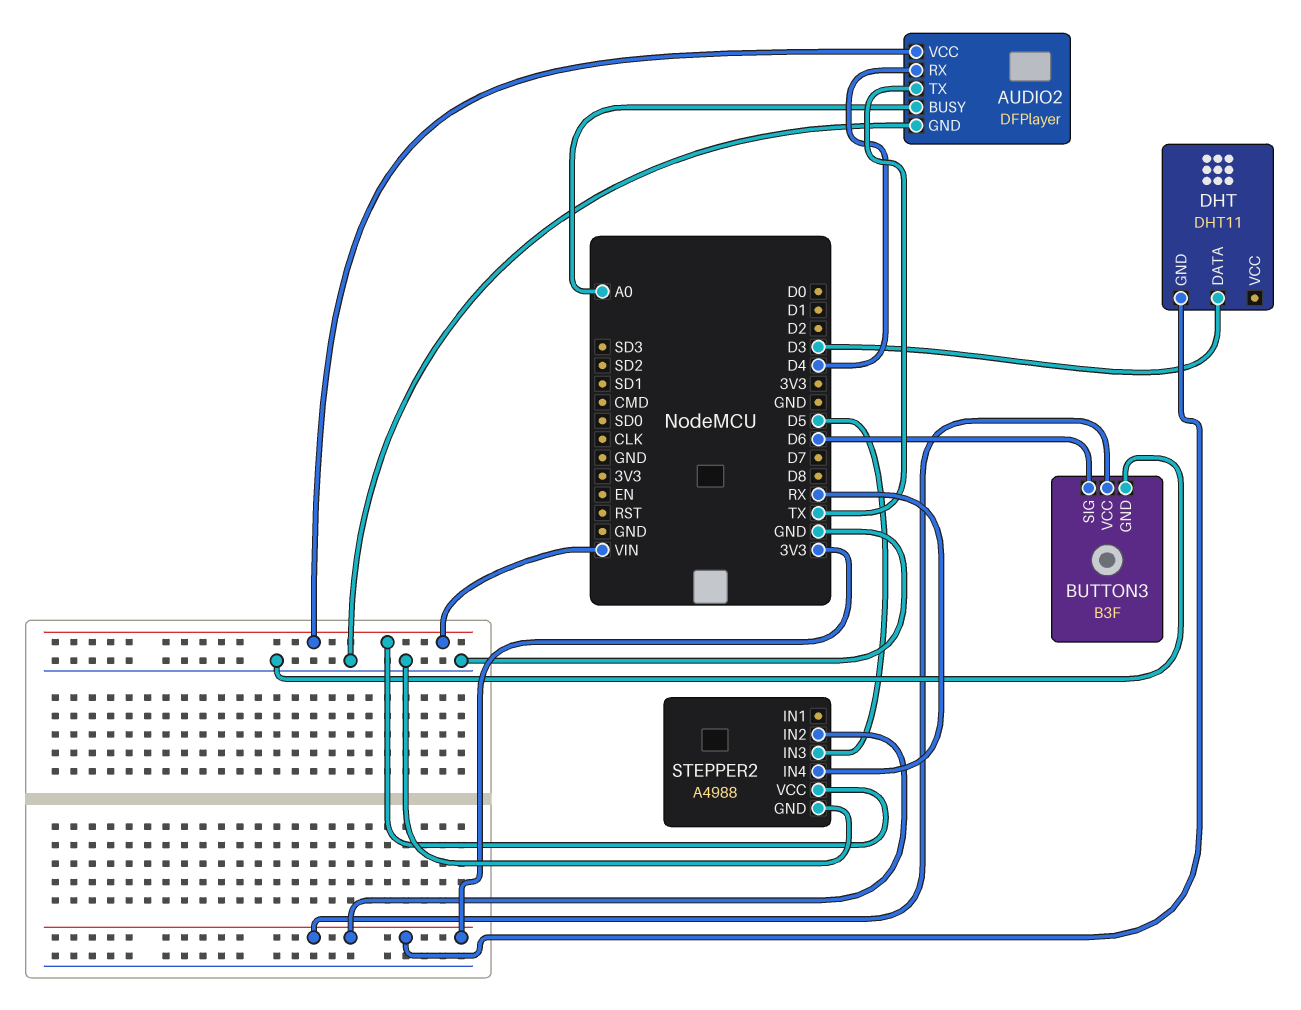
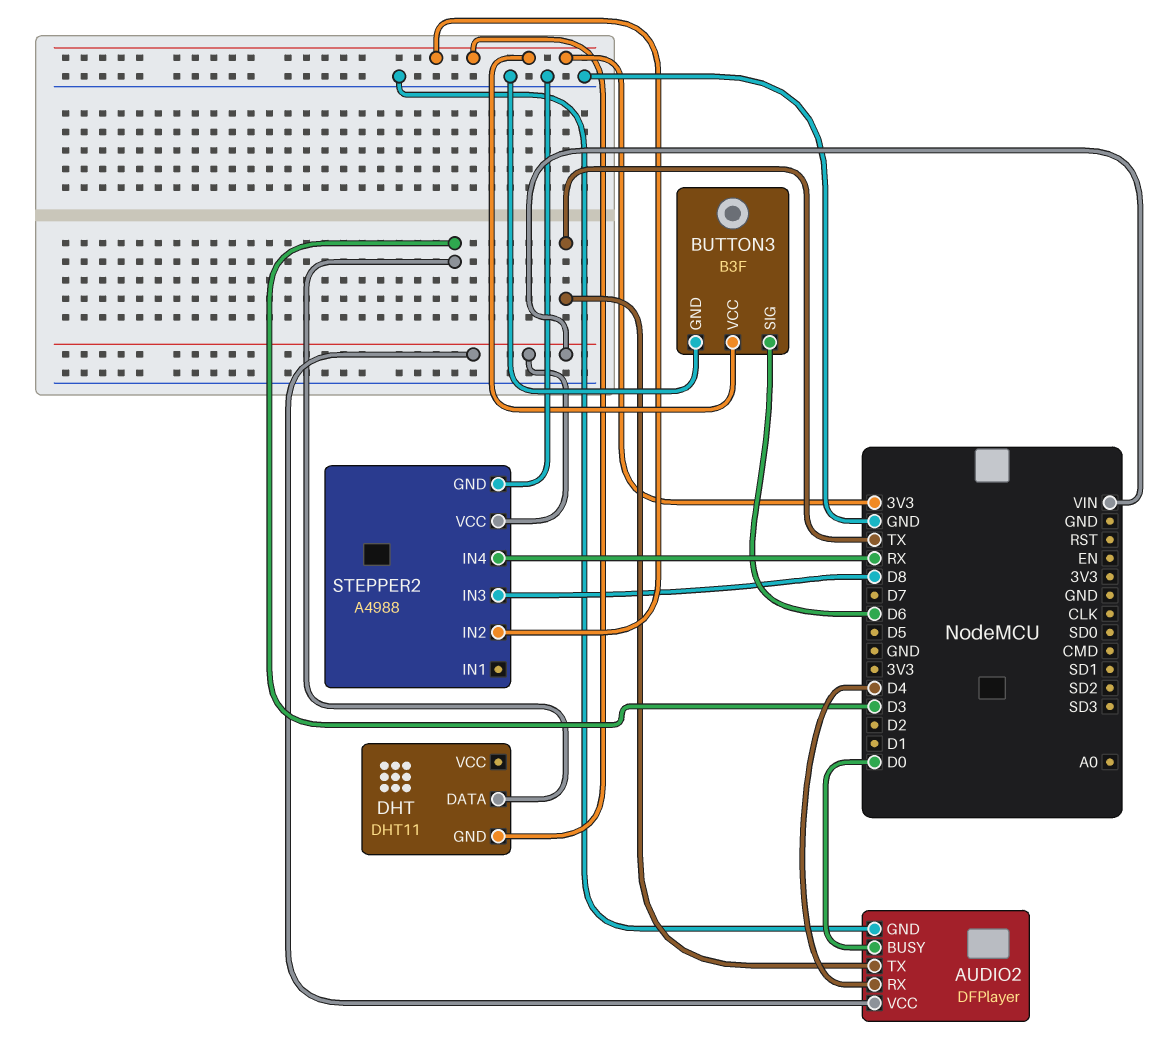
AUDIO2 pin BUSY: A0 -> D0
STEPPER2 pin IN3: D5 -> D8

